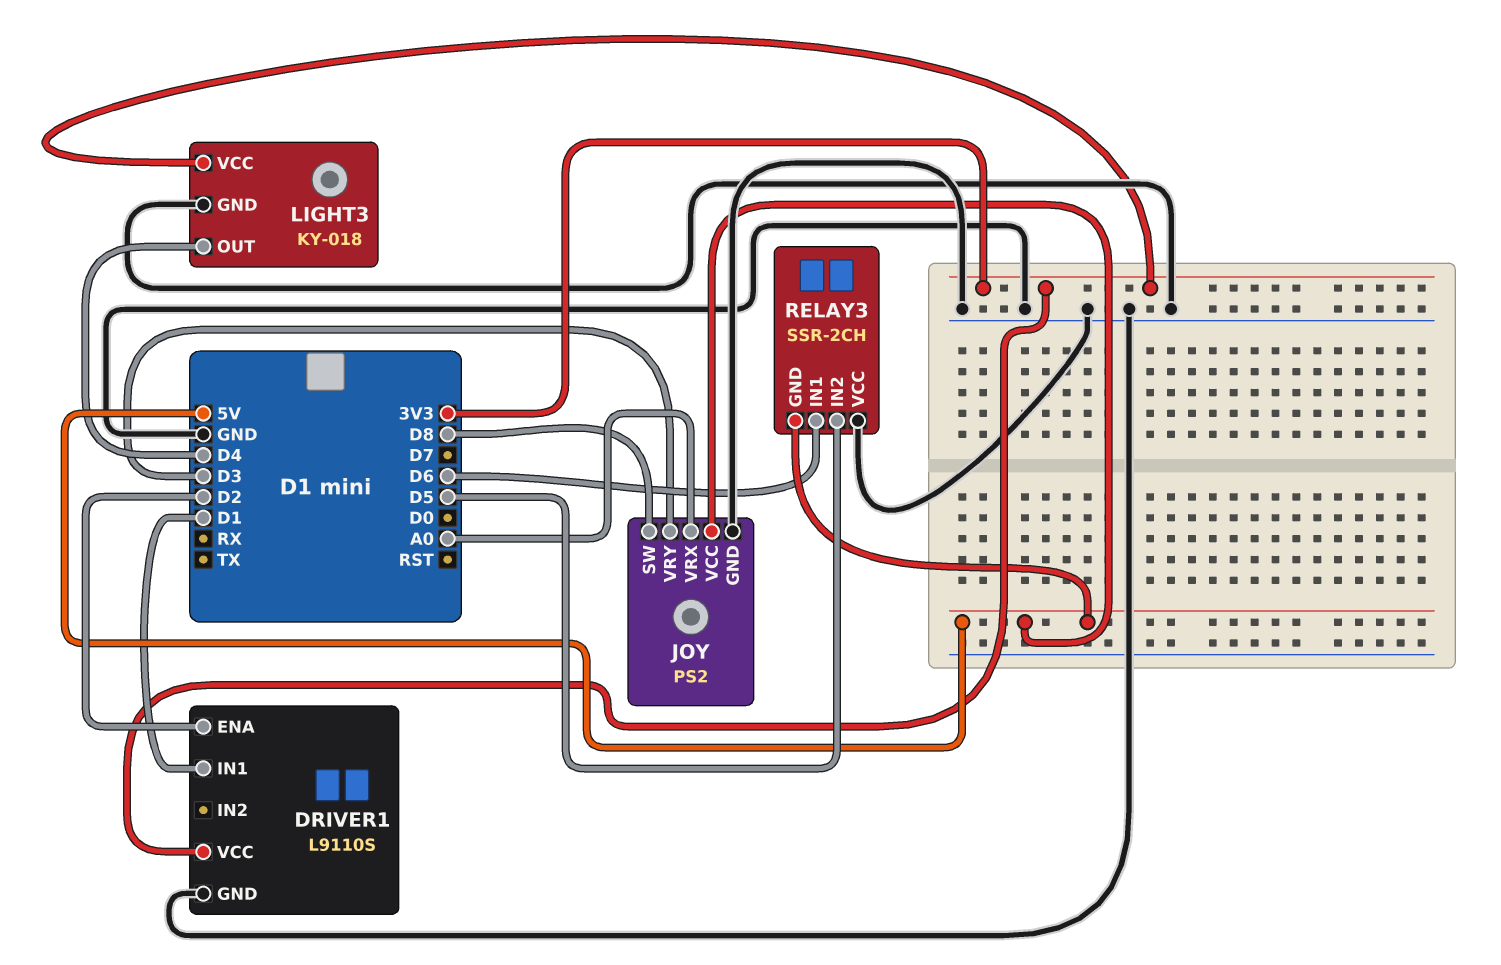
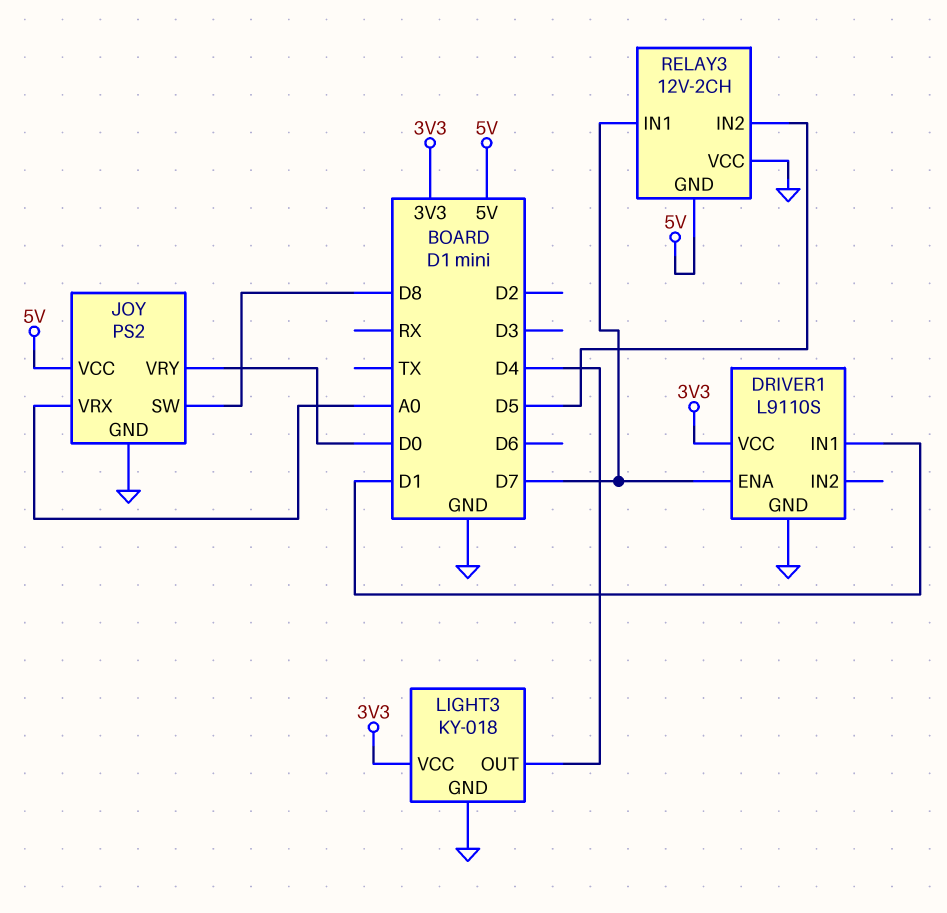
DRIVER1 pin ENA: D2 -> D7
JOY pin VRY: D3 -> D0
RELAY3: SSR-2CH -> 12V-2CH
RELAY3 pin IN1: D6 -> D7

